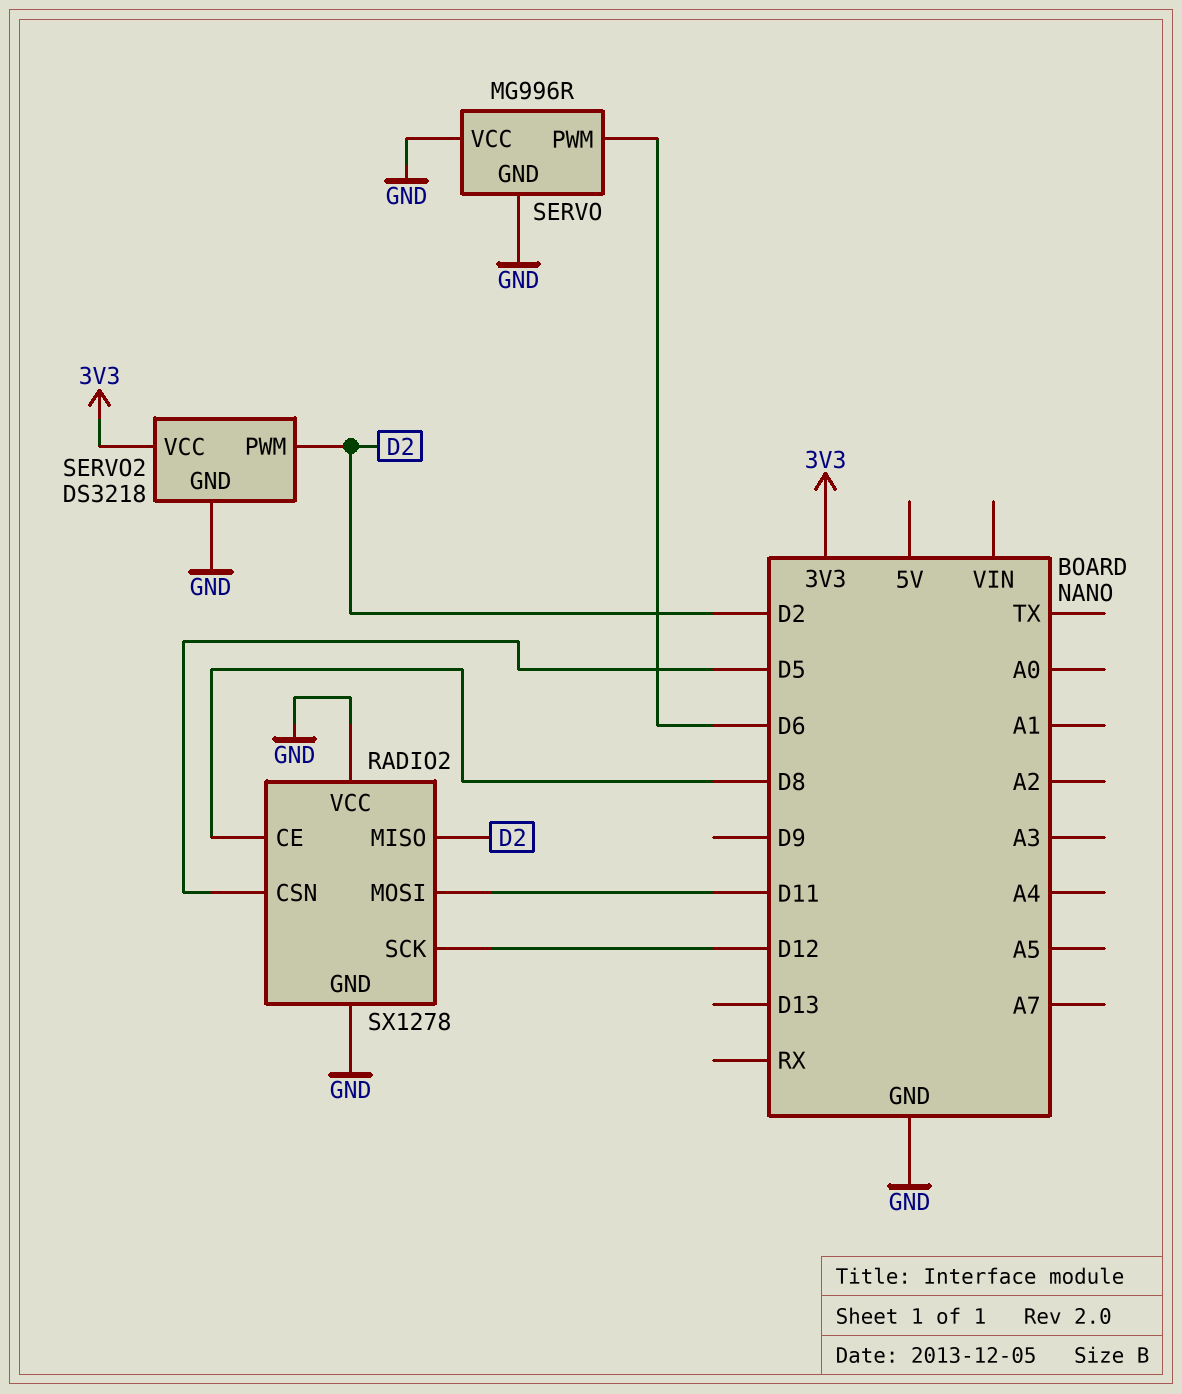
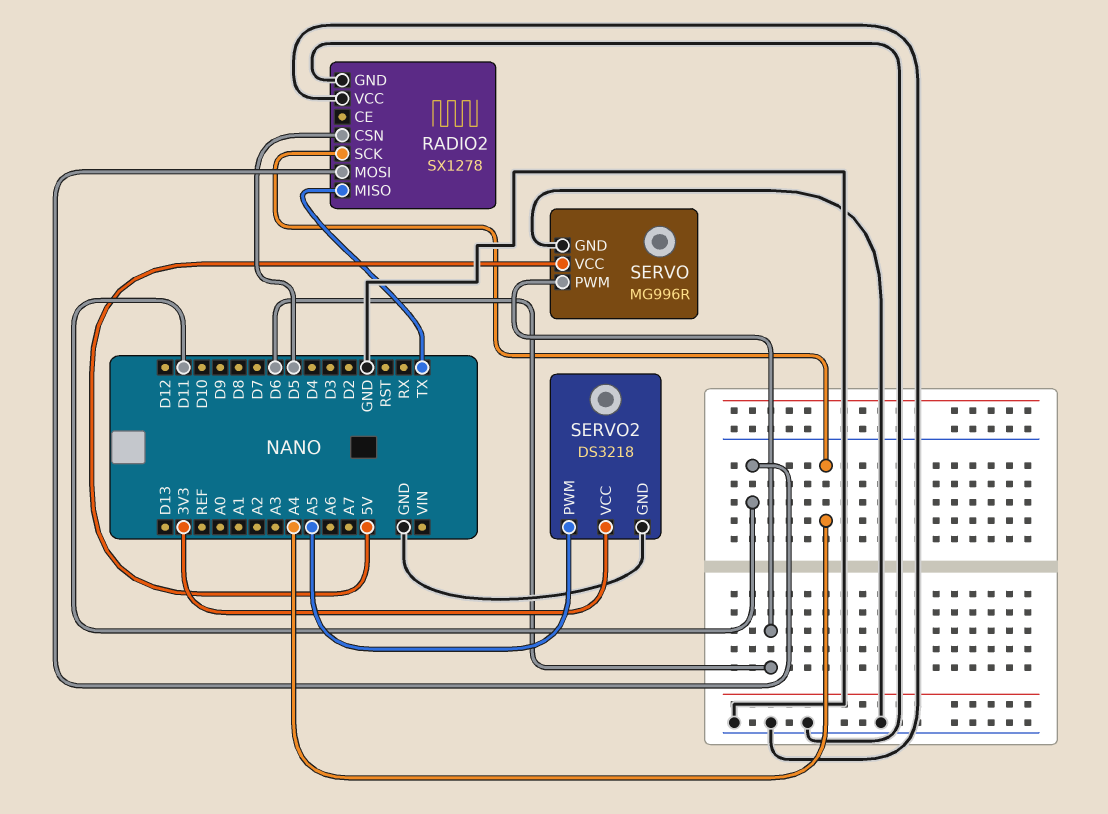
RADIO2 pin CE: D8 -> none
RADIO2 pin MISO: D2 -> TX
RADIO2 pin SCK: D12 -> A4
SERVO pin VCC: GND -> 5V
SERVO2 pin PWM: D2 -> A5

